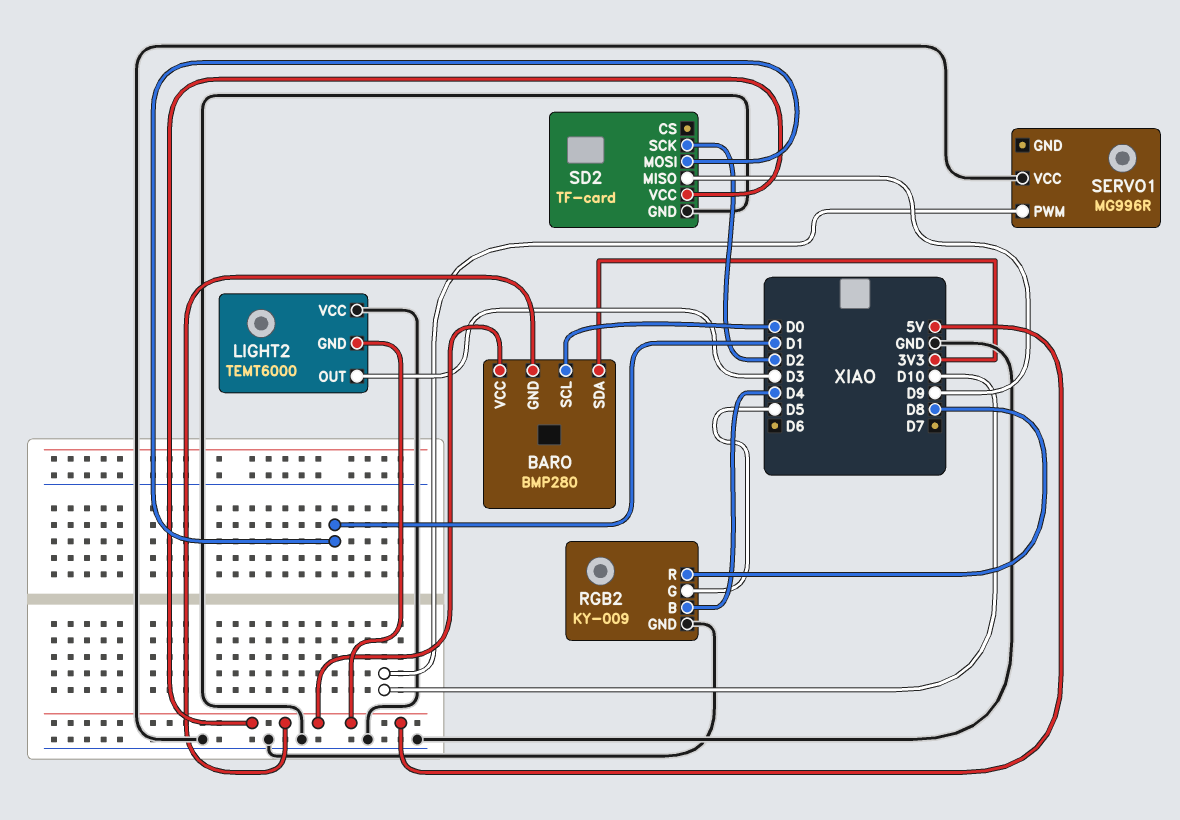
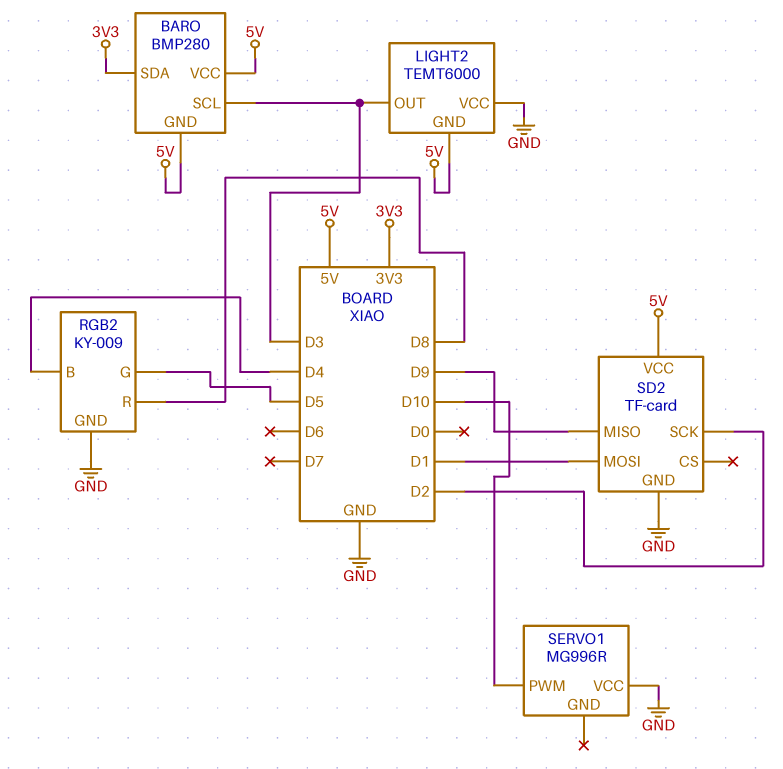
BARO pin SCL: D0 -> D3

